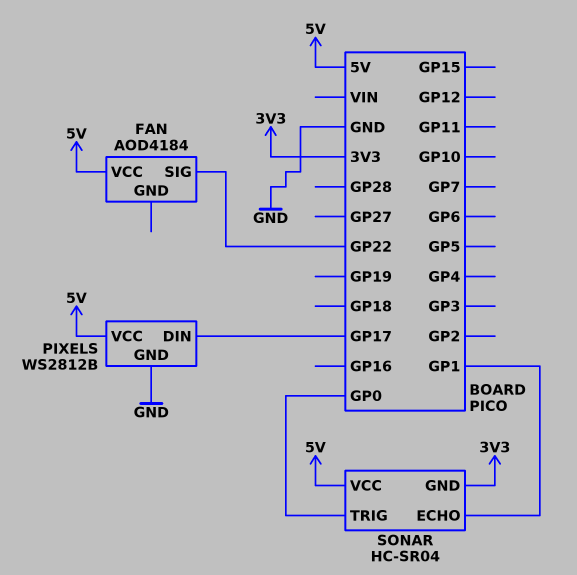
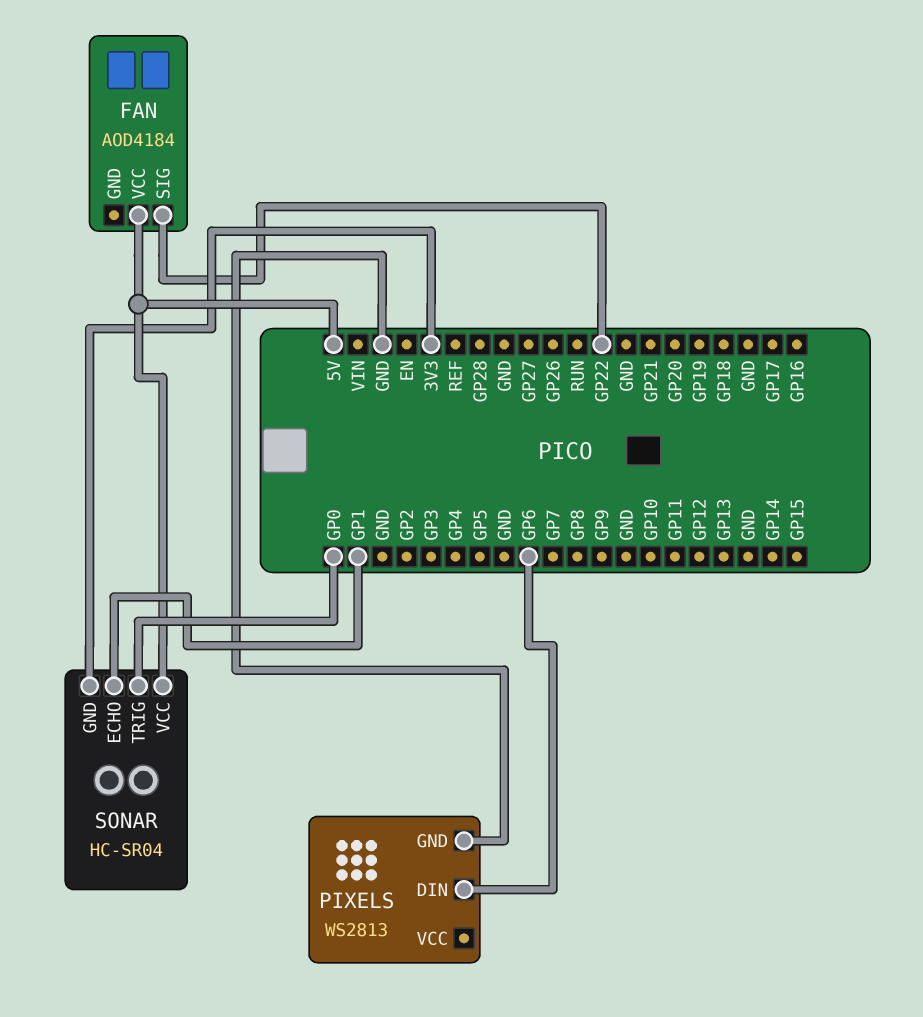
PIXELS: WS2812B -> WS2813
PIXELS pin DIN: GP17 -> GP6
PIXELS pin VCC: 5V -> none

